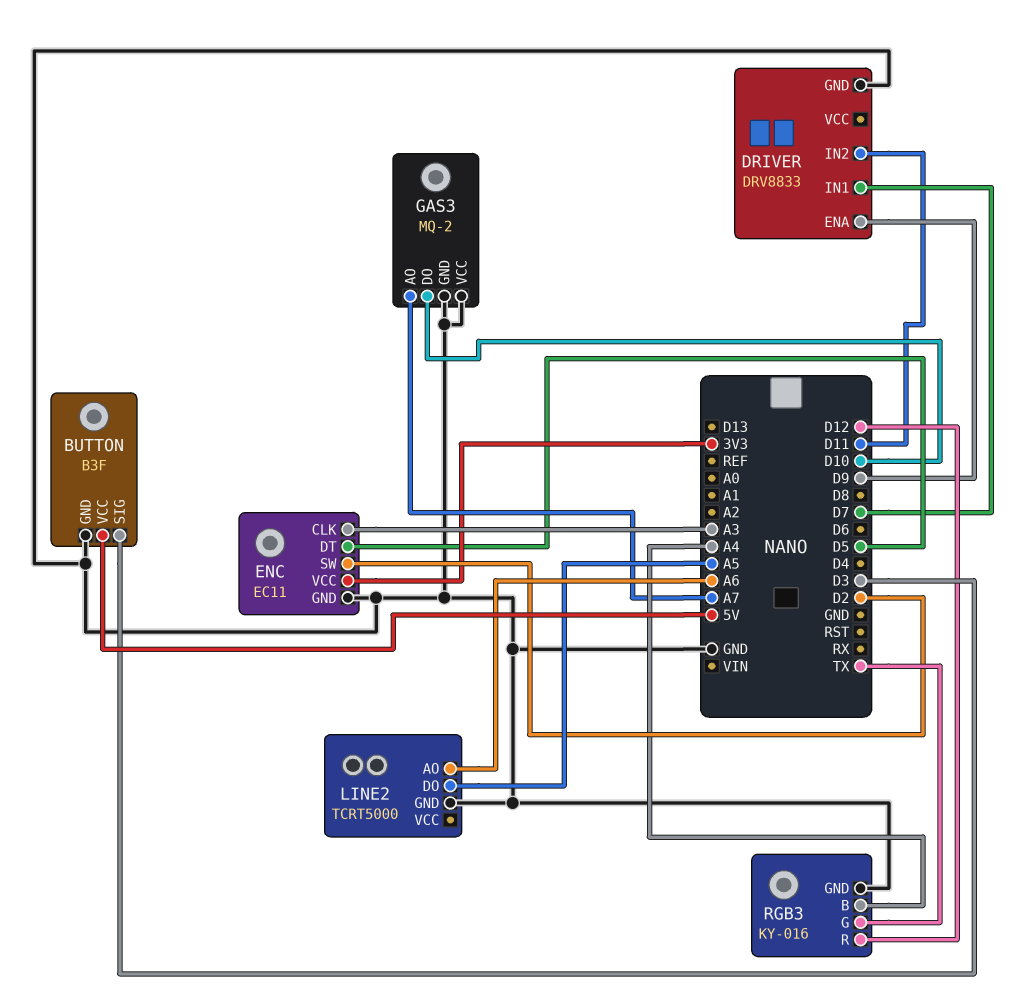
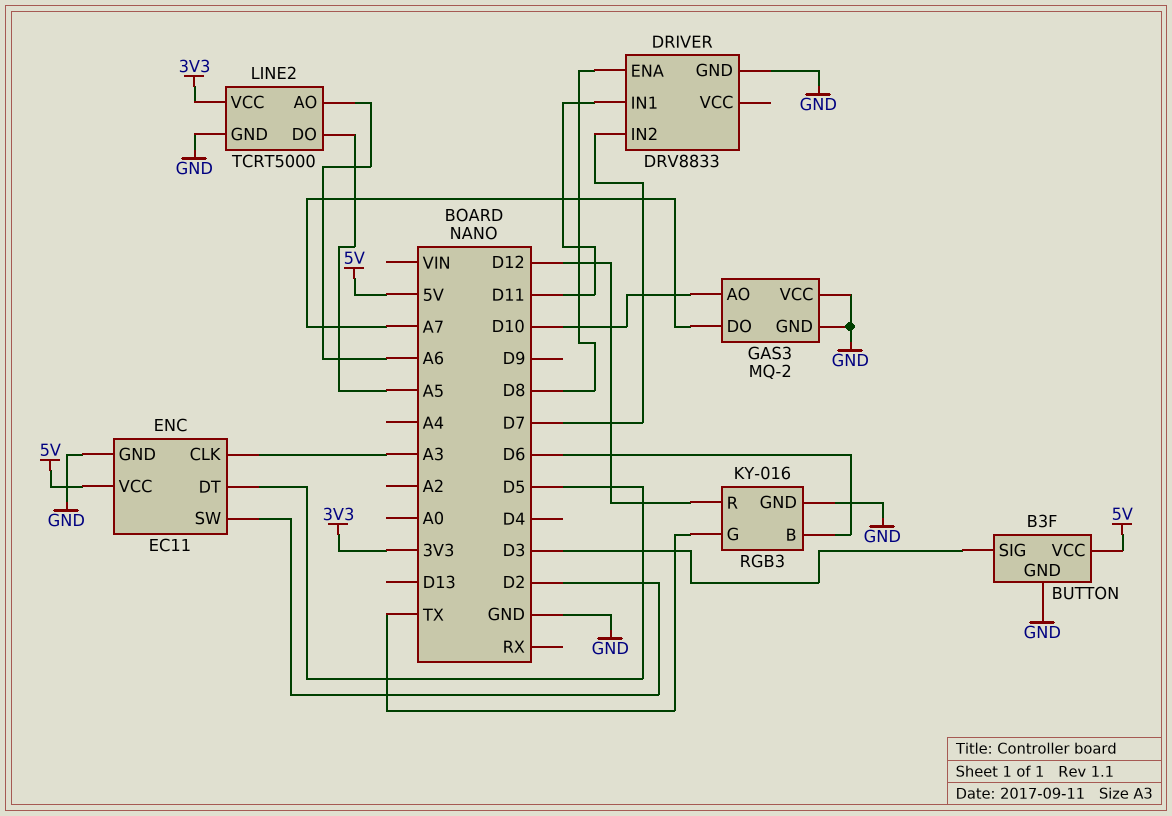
DRIVER pin ENA: D9 -> D8
DRIVER pin IN1: D7 -> D11
DRIVER pin IN2: D11 -> D7
ENC pin VCC: 3V3 -> 5V
GAS3 pin AO: A7 -> D10
GAS3 pin DO: D10 -> A7
LINE2 pin VCC: none -> 3V3
RGB3 pin B: A4 -> D6

